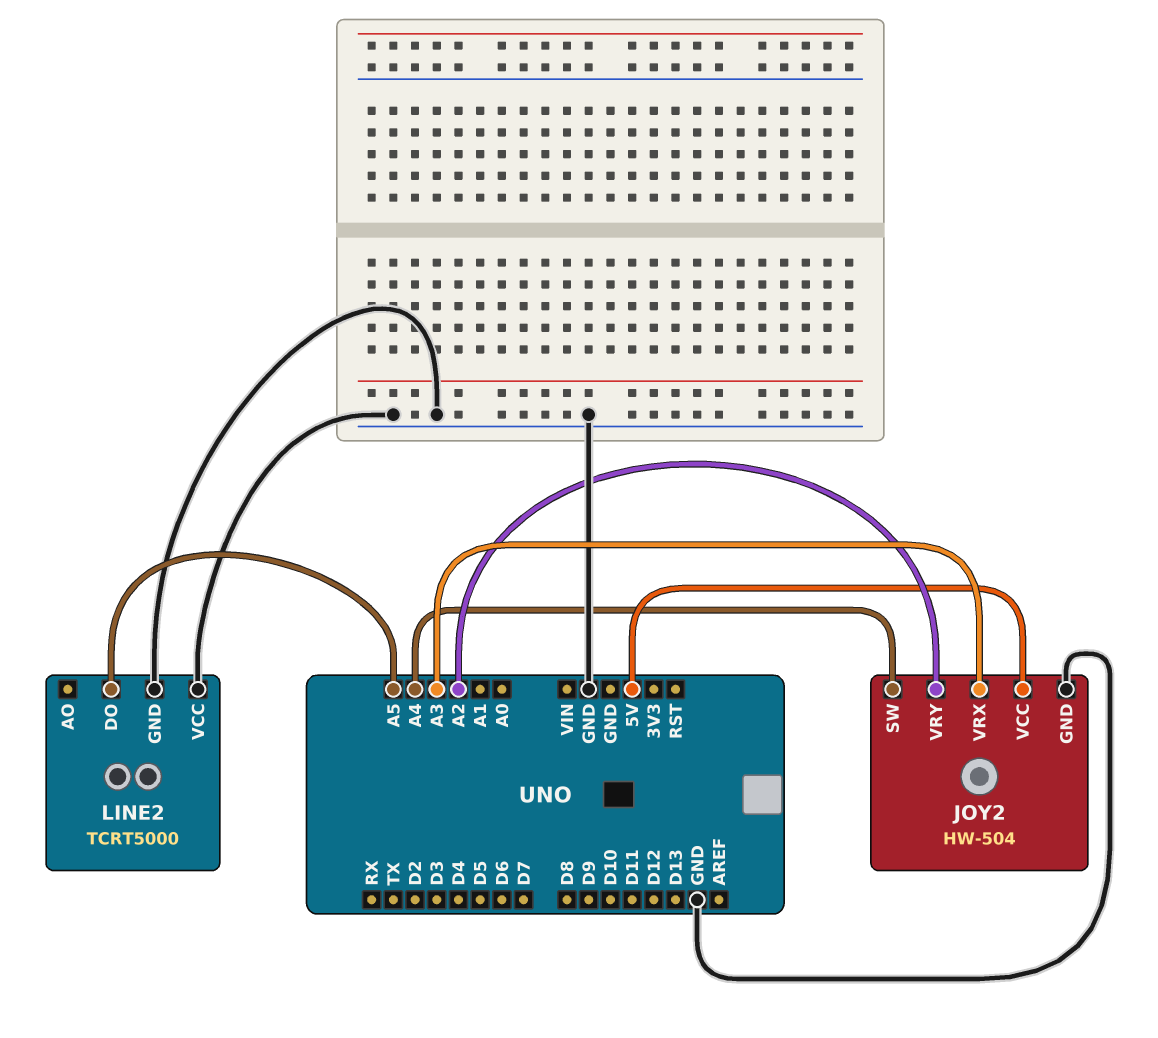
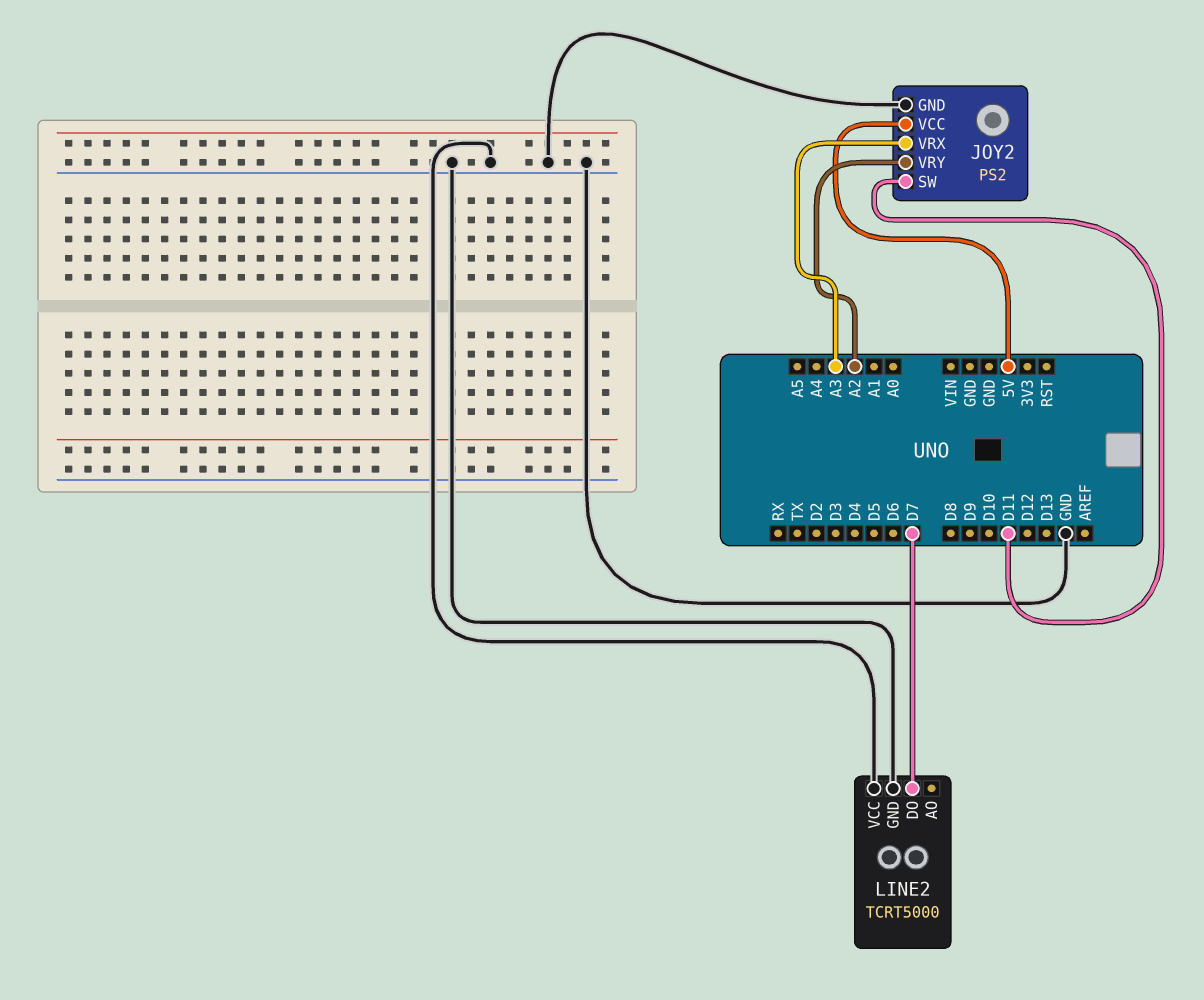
JOY2: HW-504 -> PS2
JOY2 pin SW: A4 -> D11
LINE2 pin DO: A5 -> D7

